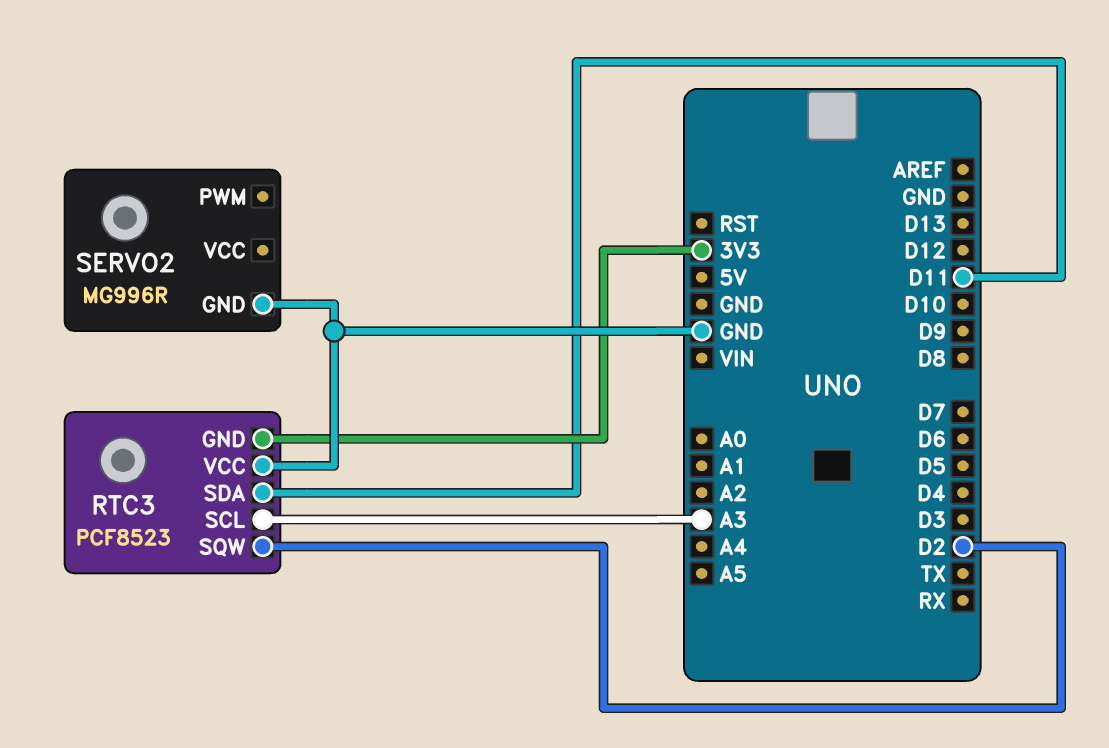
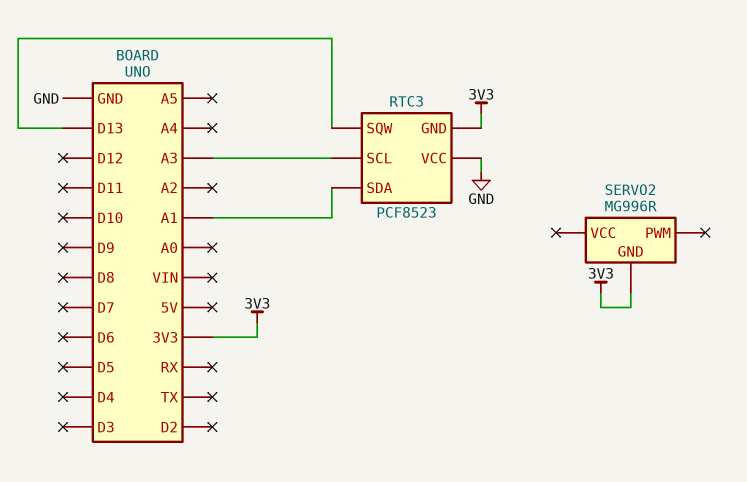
RTC3 pin SDA: D11 -> A1
RTC3 pin SQW: D2 -> D13
SERVO2 pin GND: GND -> 3V3

